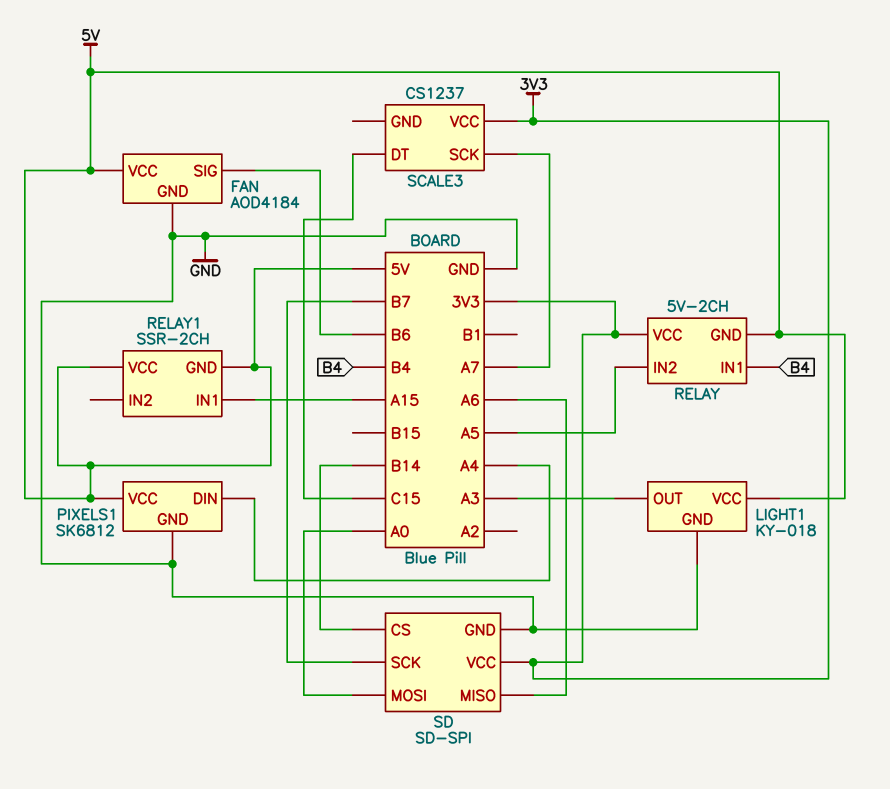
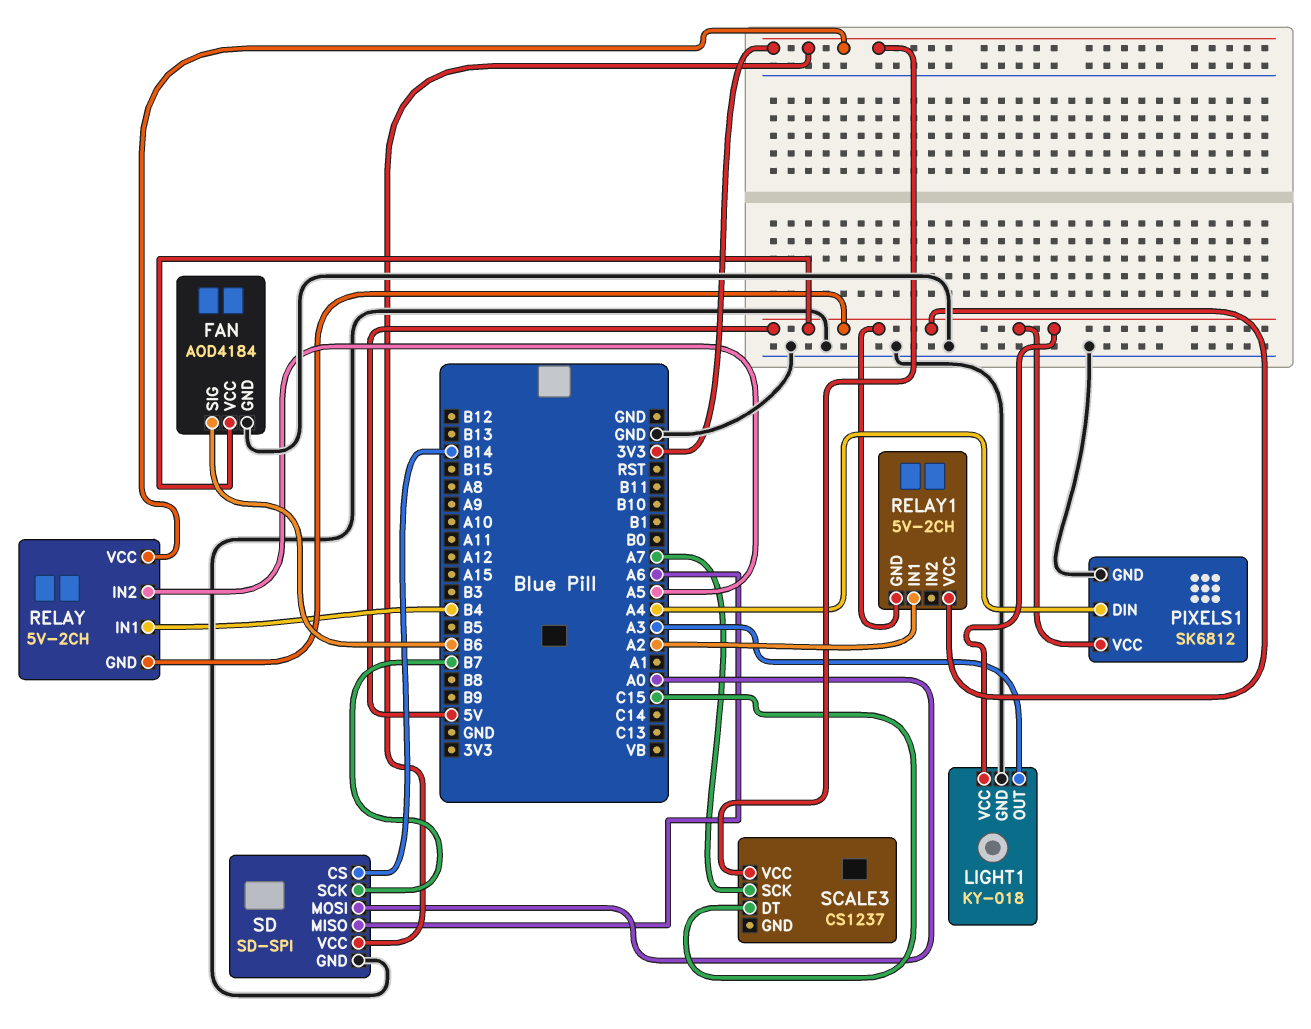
RELAY1: SSR-2CH -> 5V-2CH
RELAY1 pin IN1: A15 -> A2

